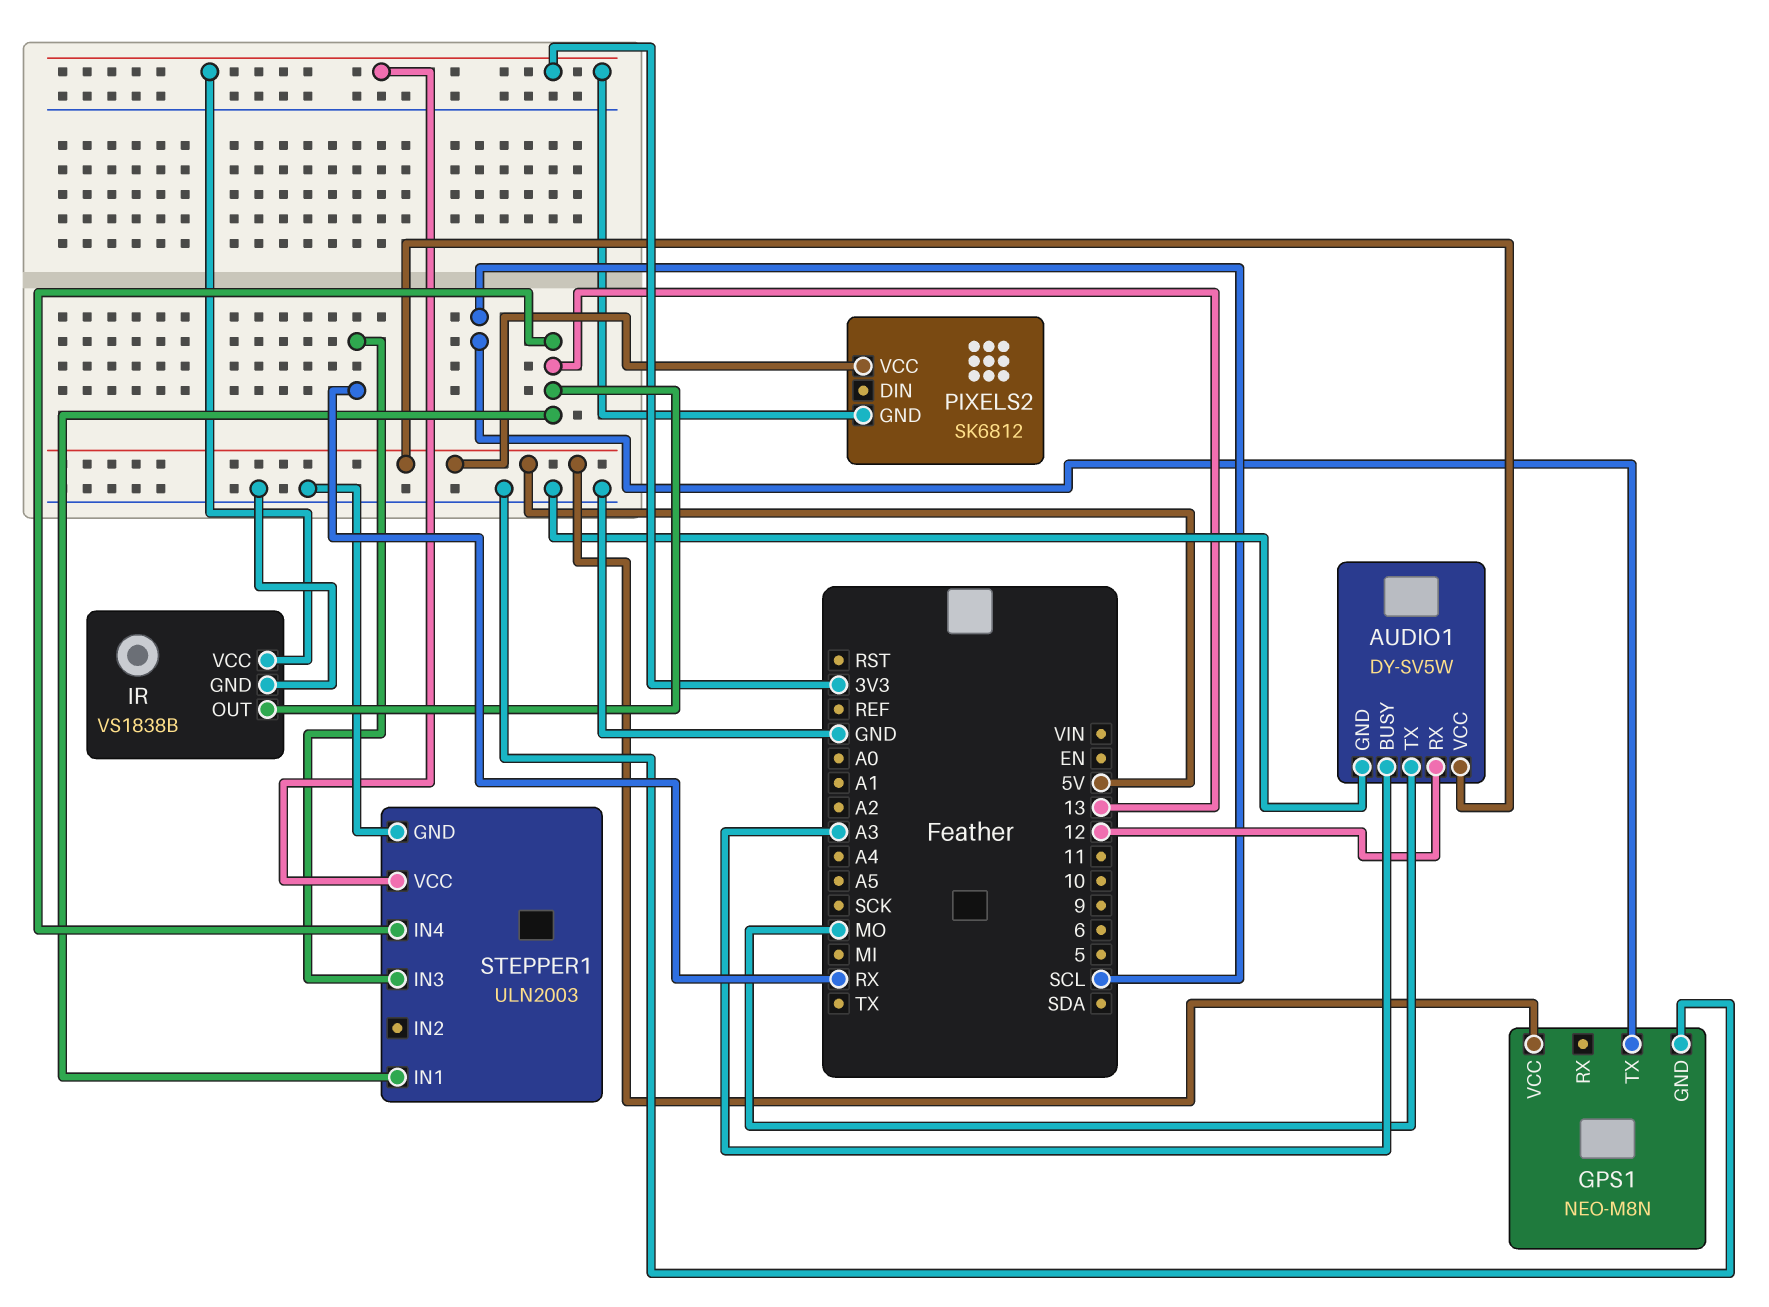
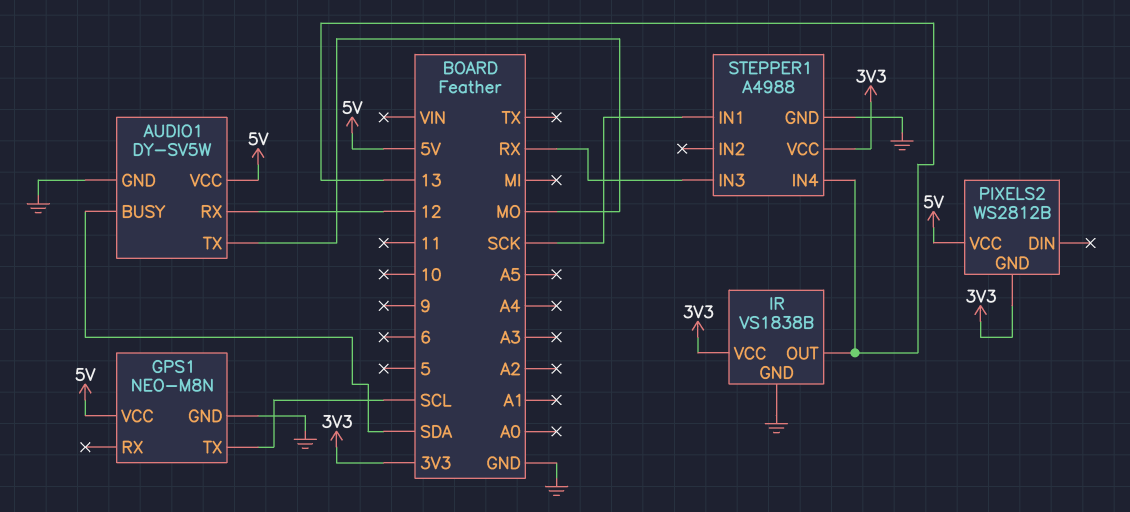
AUDIO1 pin BUSY: A3 -> SDA
PIXELS2: SK6812 -> WS2812B
STEPPER1: ULN2003 -> A4988
STEPPER1 pin IN1: 13 -> SCK

